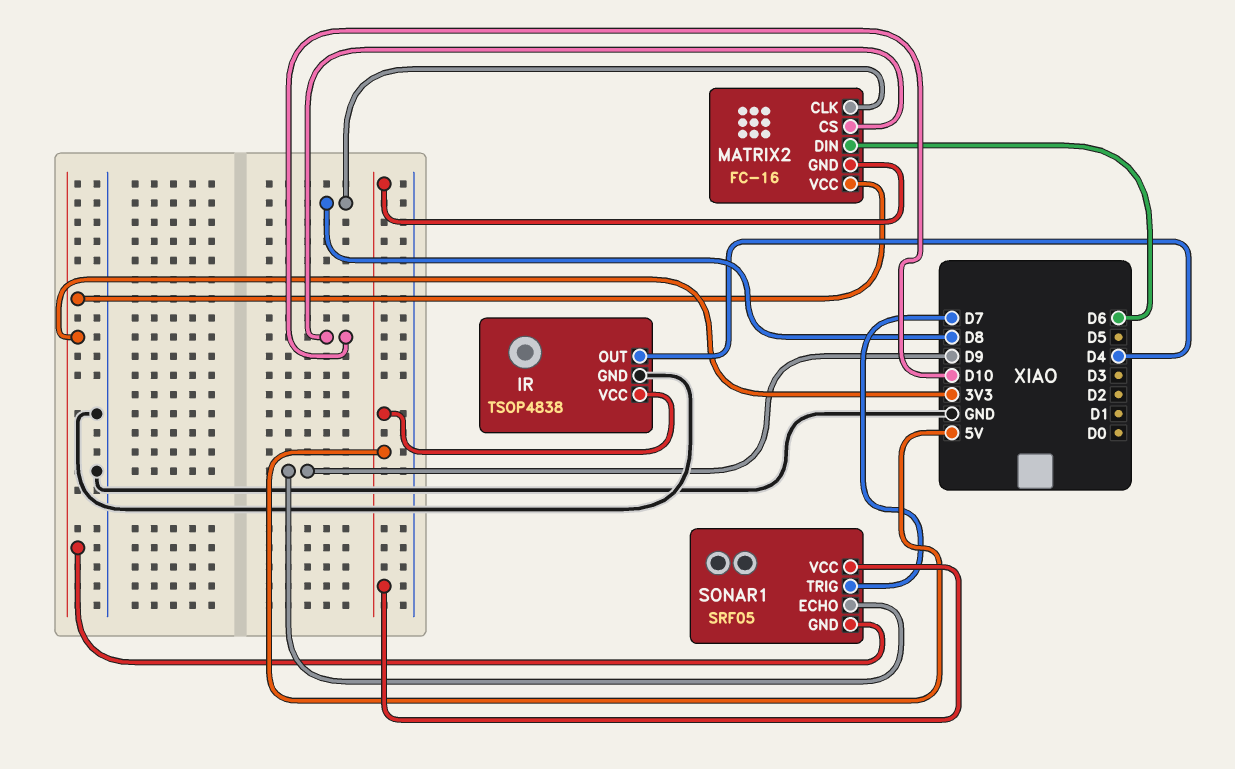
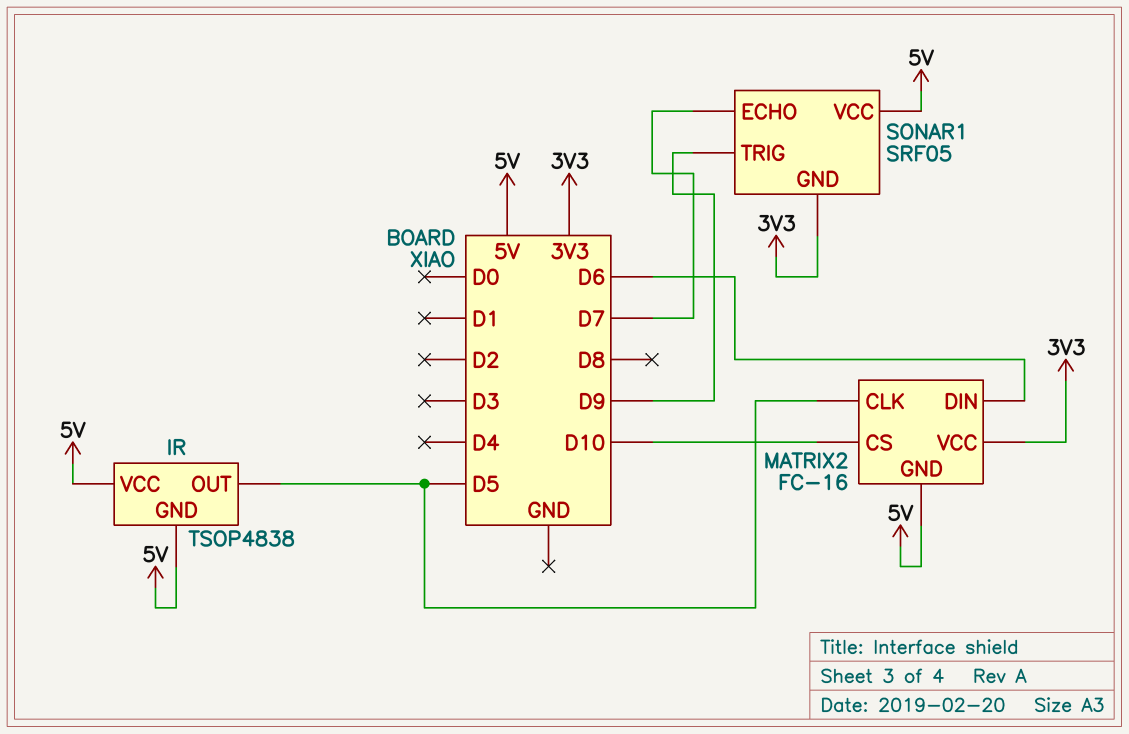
IR pin GND: GND -> 5V
IR pin OUT: D4 -> D5
MATRIX2 pin CLK: D8 -> D5
SONAR1 pin ECHO: D9 -> D7
SONAR1 pin TRIG: D7 -> D9

